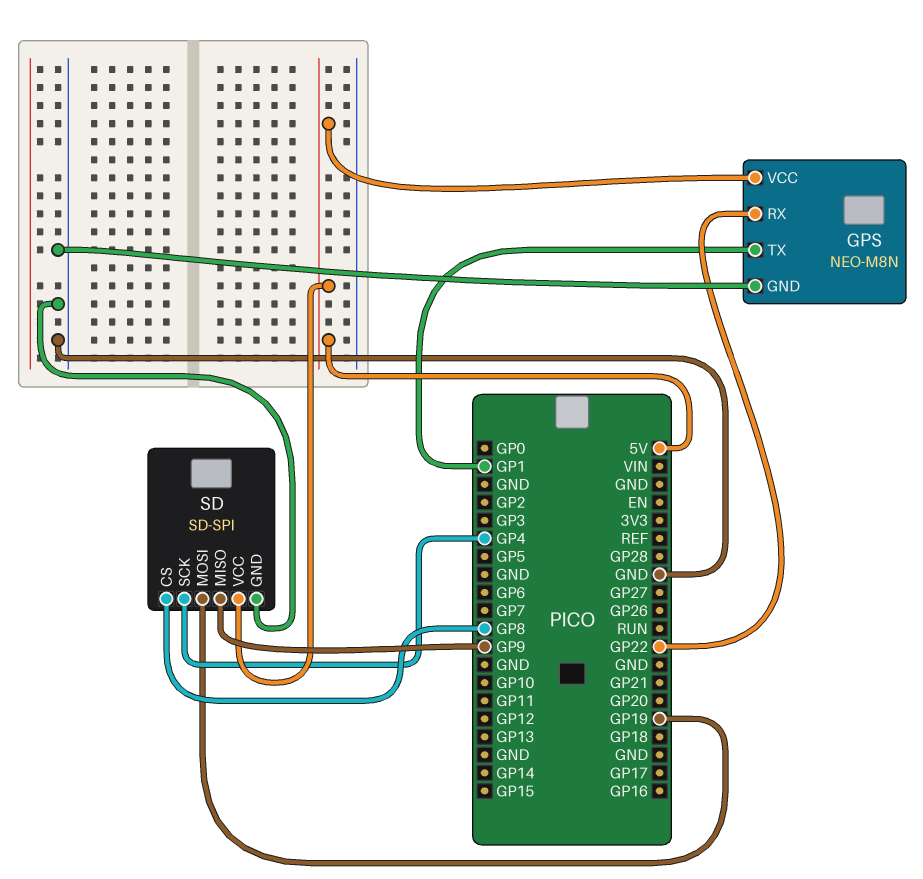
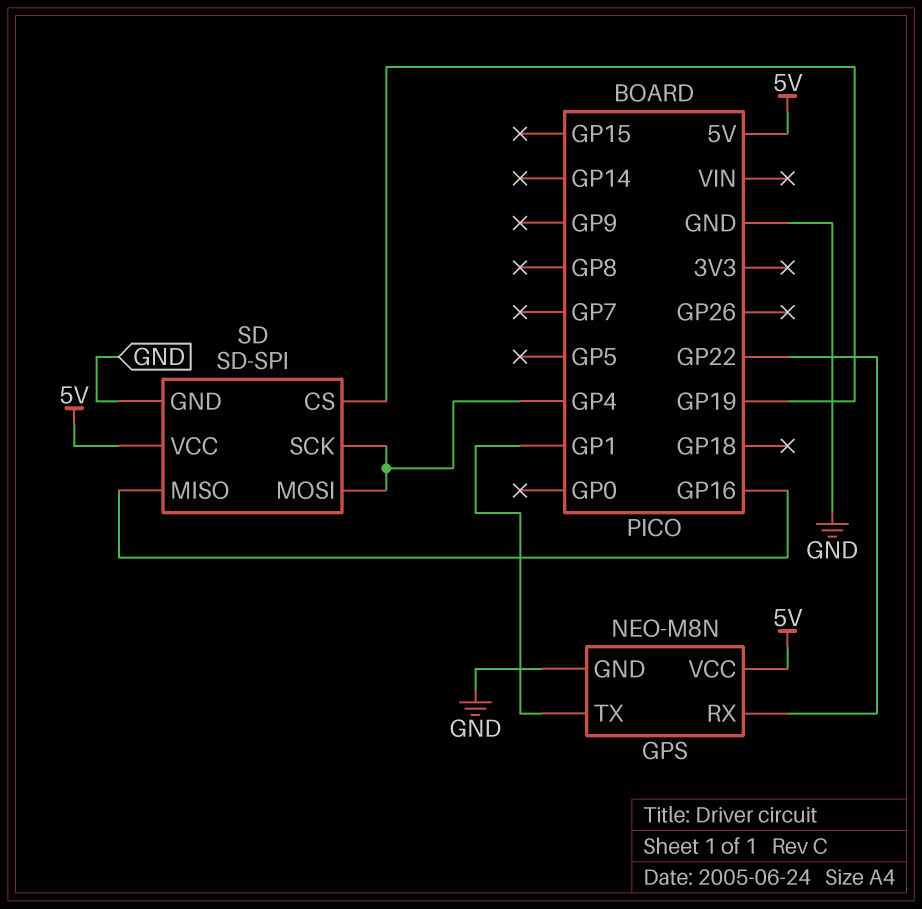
SD pin CS: GP8 -> GP19
SD pin MISO: GP9 -> GP16
SD pin MOSI: GP19 -> GP4

